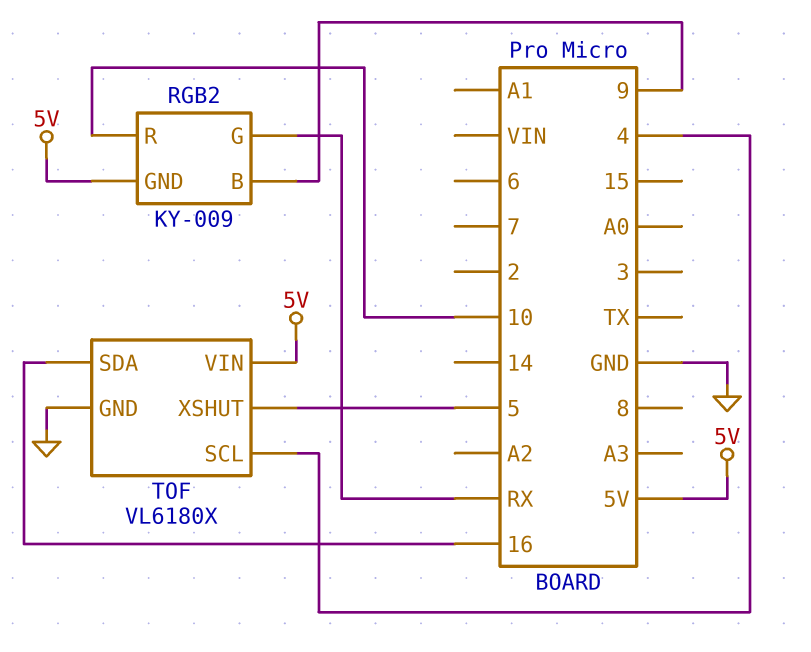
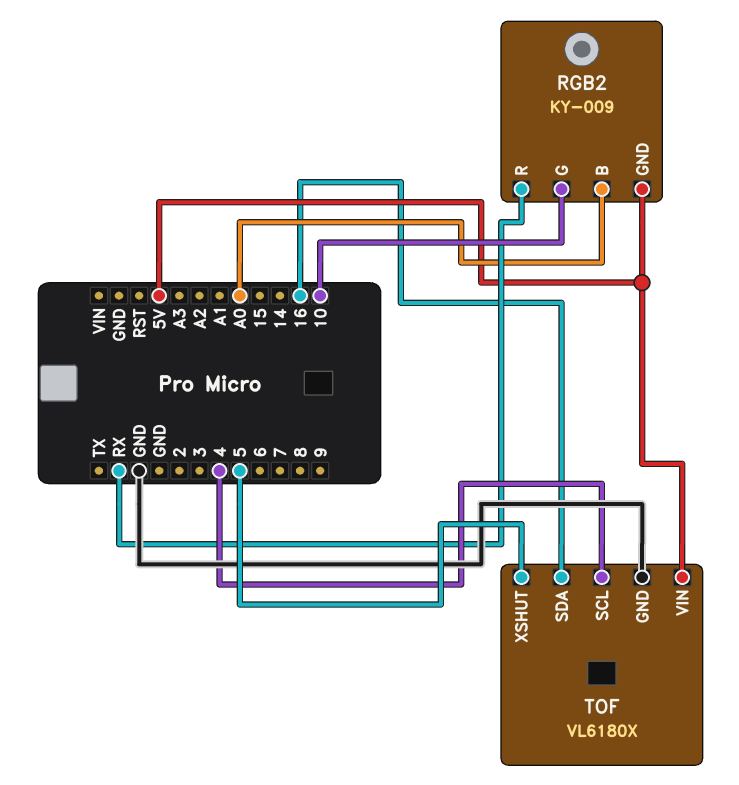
RGB2 pin B: 9 -> A0
RGB2 pin G: RX -> 10
RGB2 pin R: 10 -> RX

